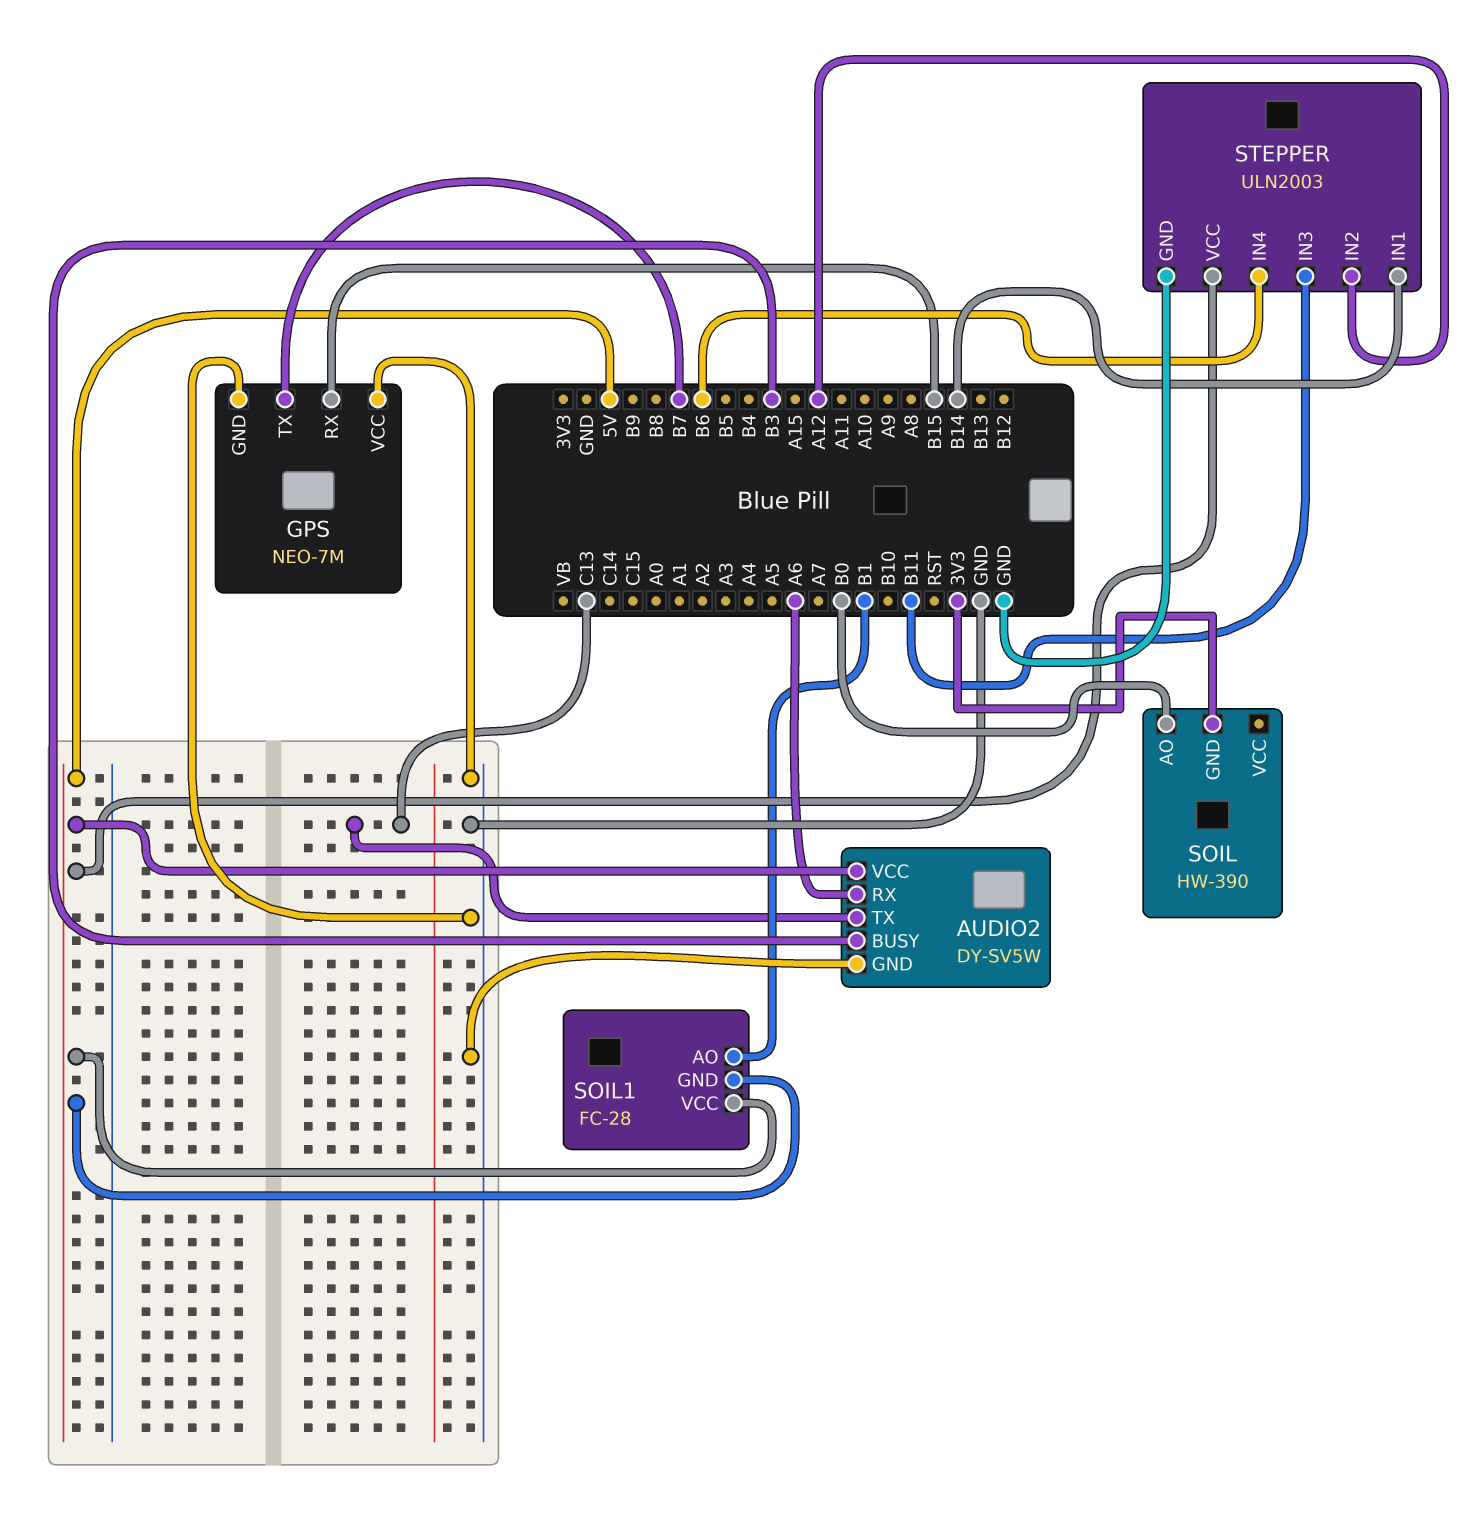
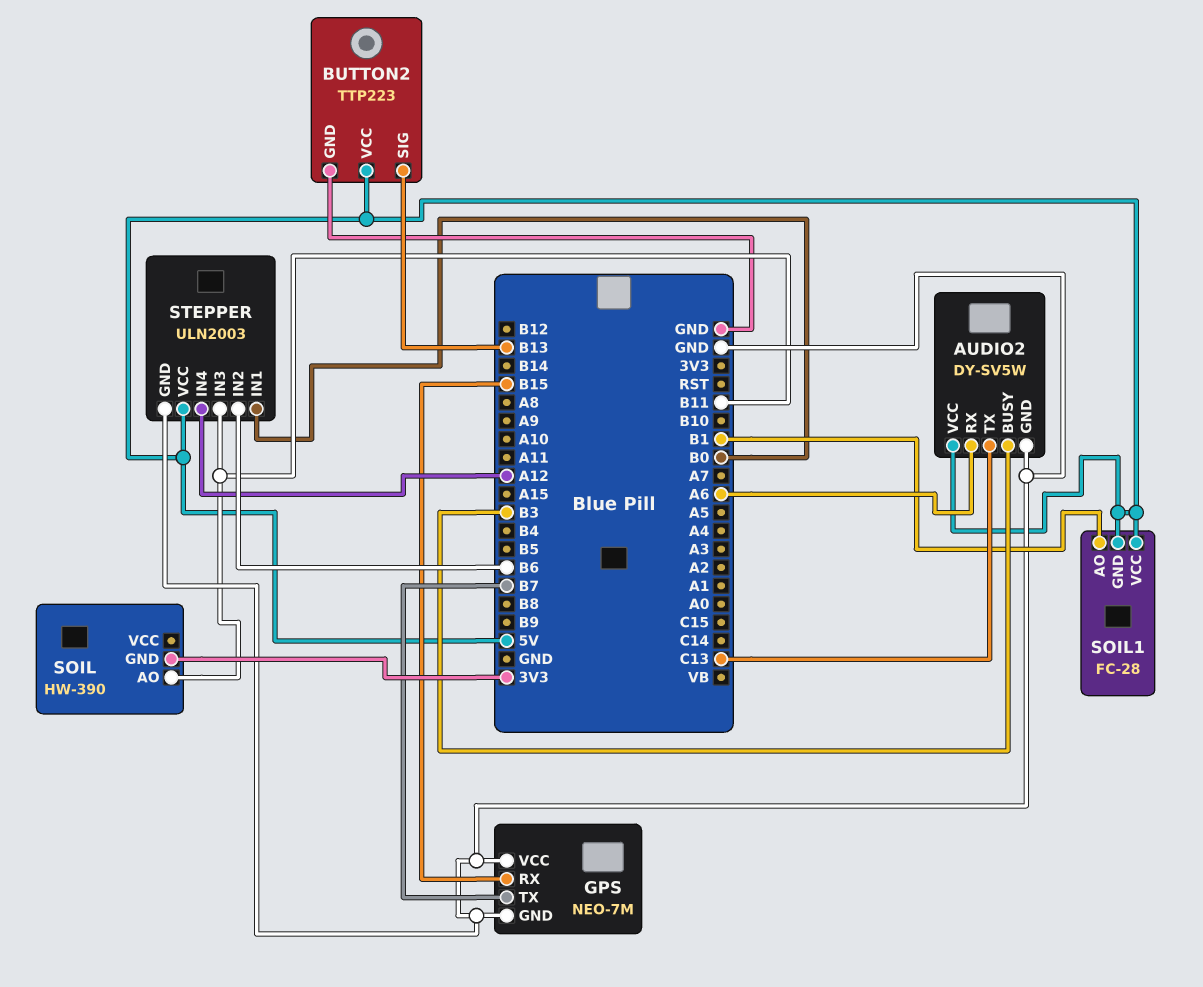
BUTTON2: none -> TTP223
BUTTON2 pin GND: none -> GND
BUTTON2 pin SIG: none -> B13
BUTTON2 pin VCC: none -> 5V
SOIL pin AO: B0 -> B11
STEPPER pin IN1: B14 -> B0
STEPPER pin IN2: A12 -> B6
STEPPER pin IN4: B6 -> A12

